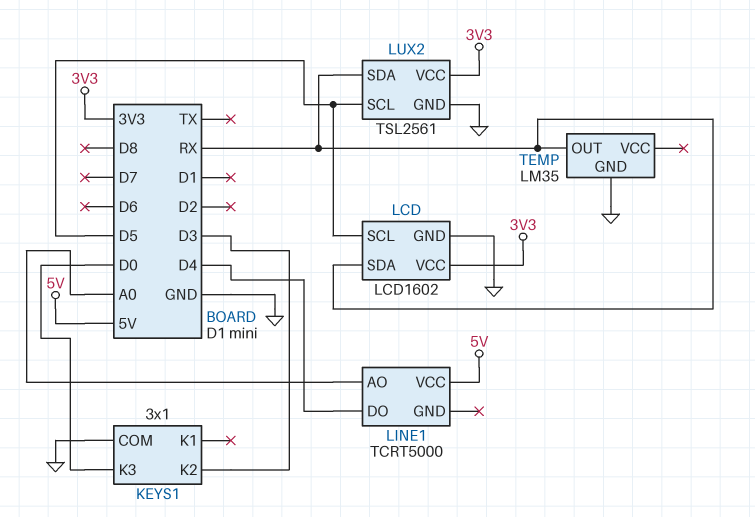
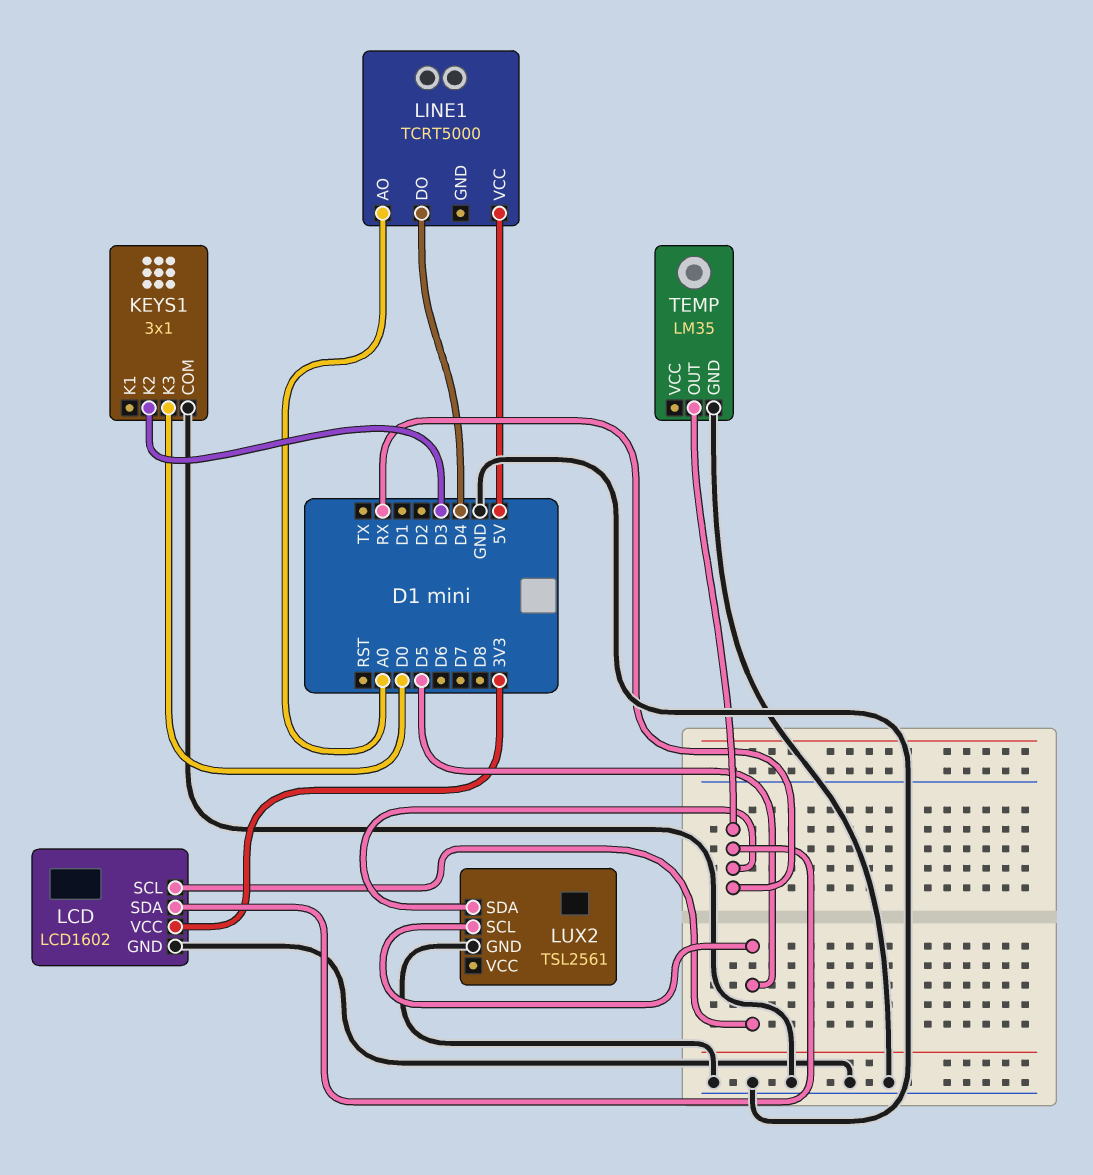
LUX2 pin VCC: 3V3 -> none

